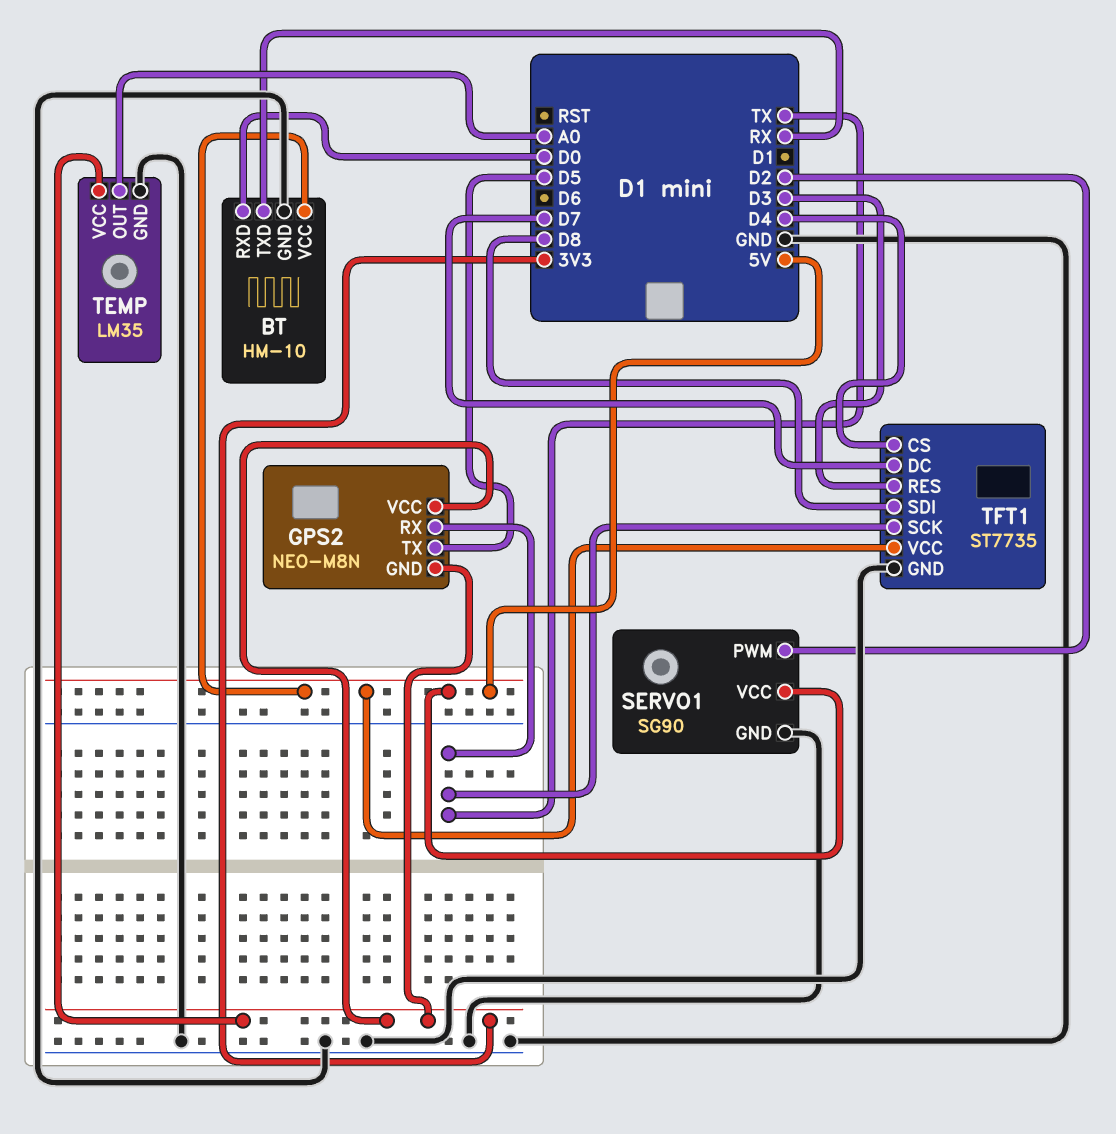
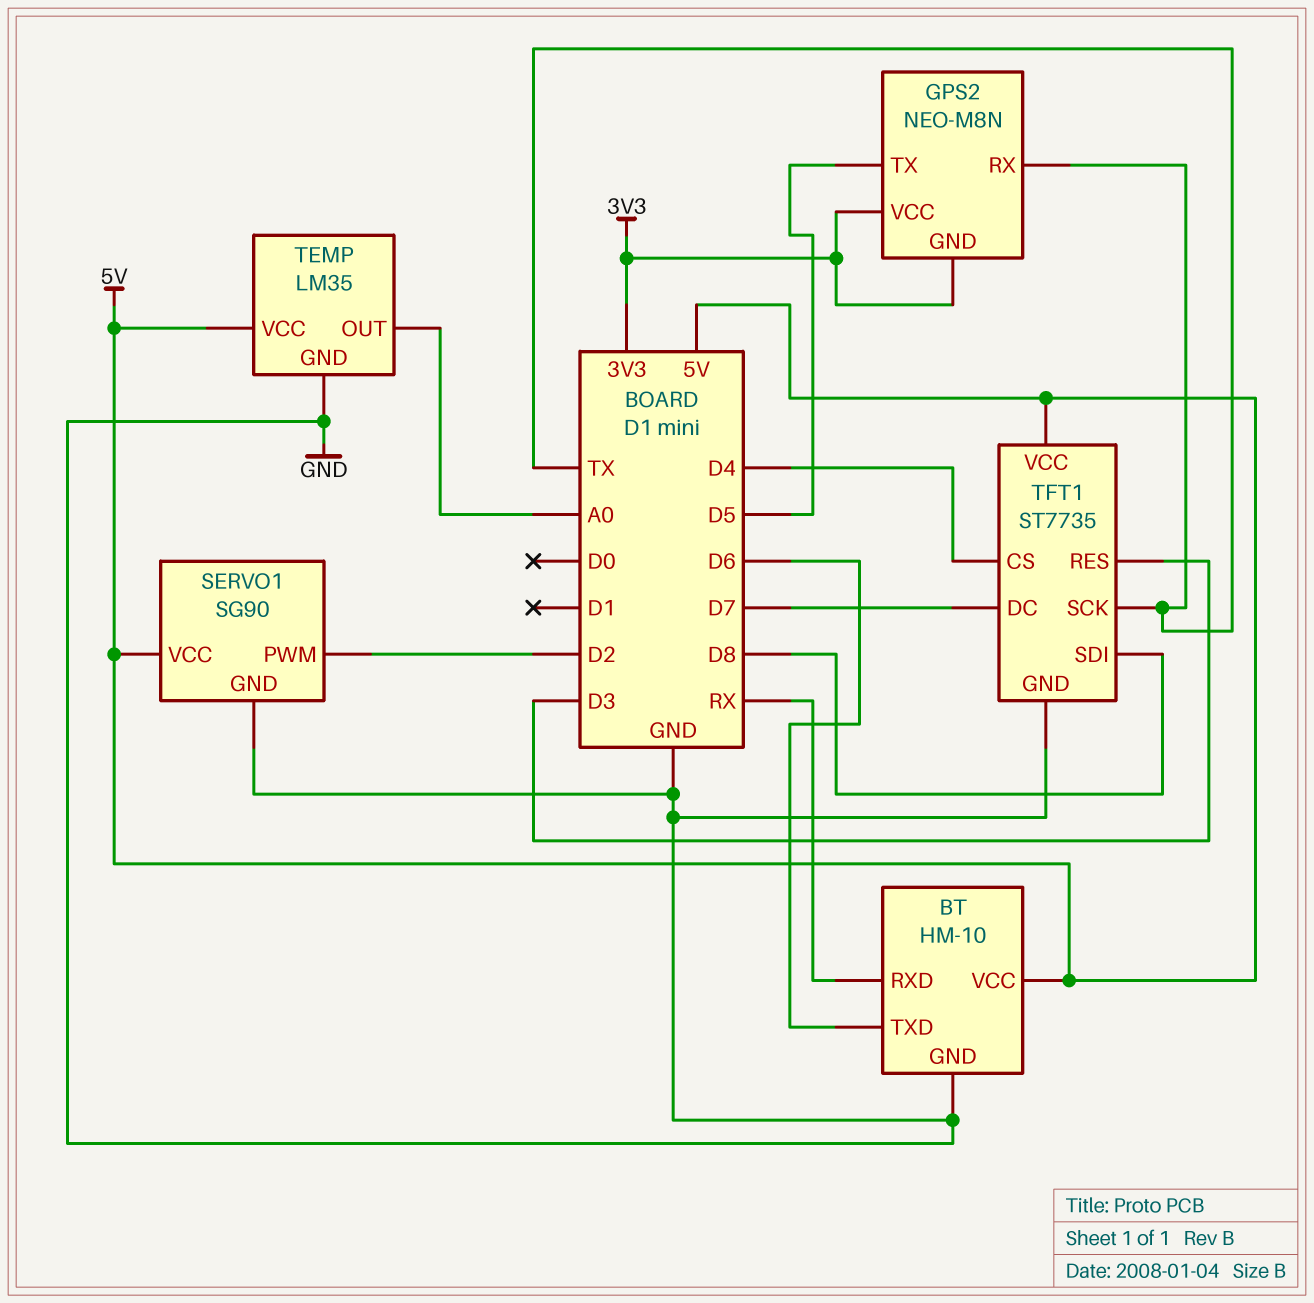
BT pin RXD: D0 -> RX
BT pin TXD: RX -> D6
TEMP pin VCC: 3V3 -> 5V

